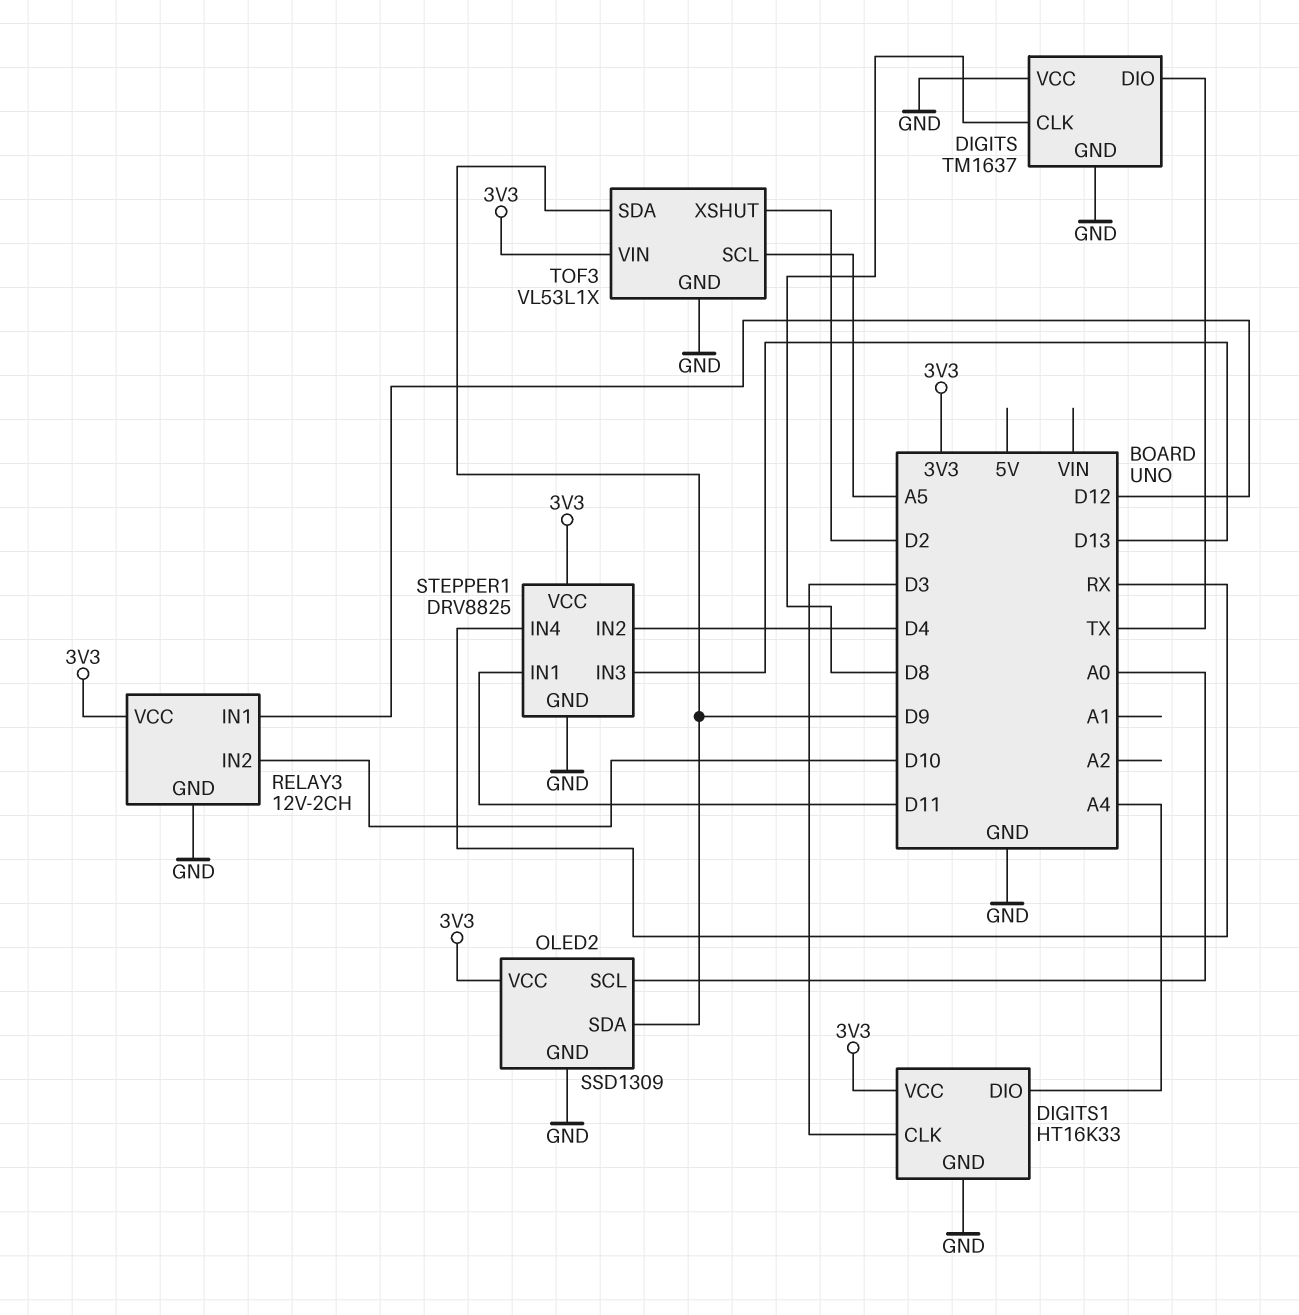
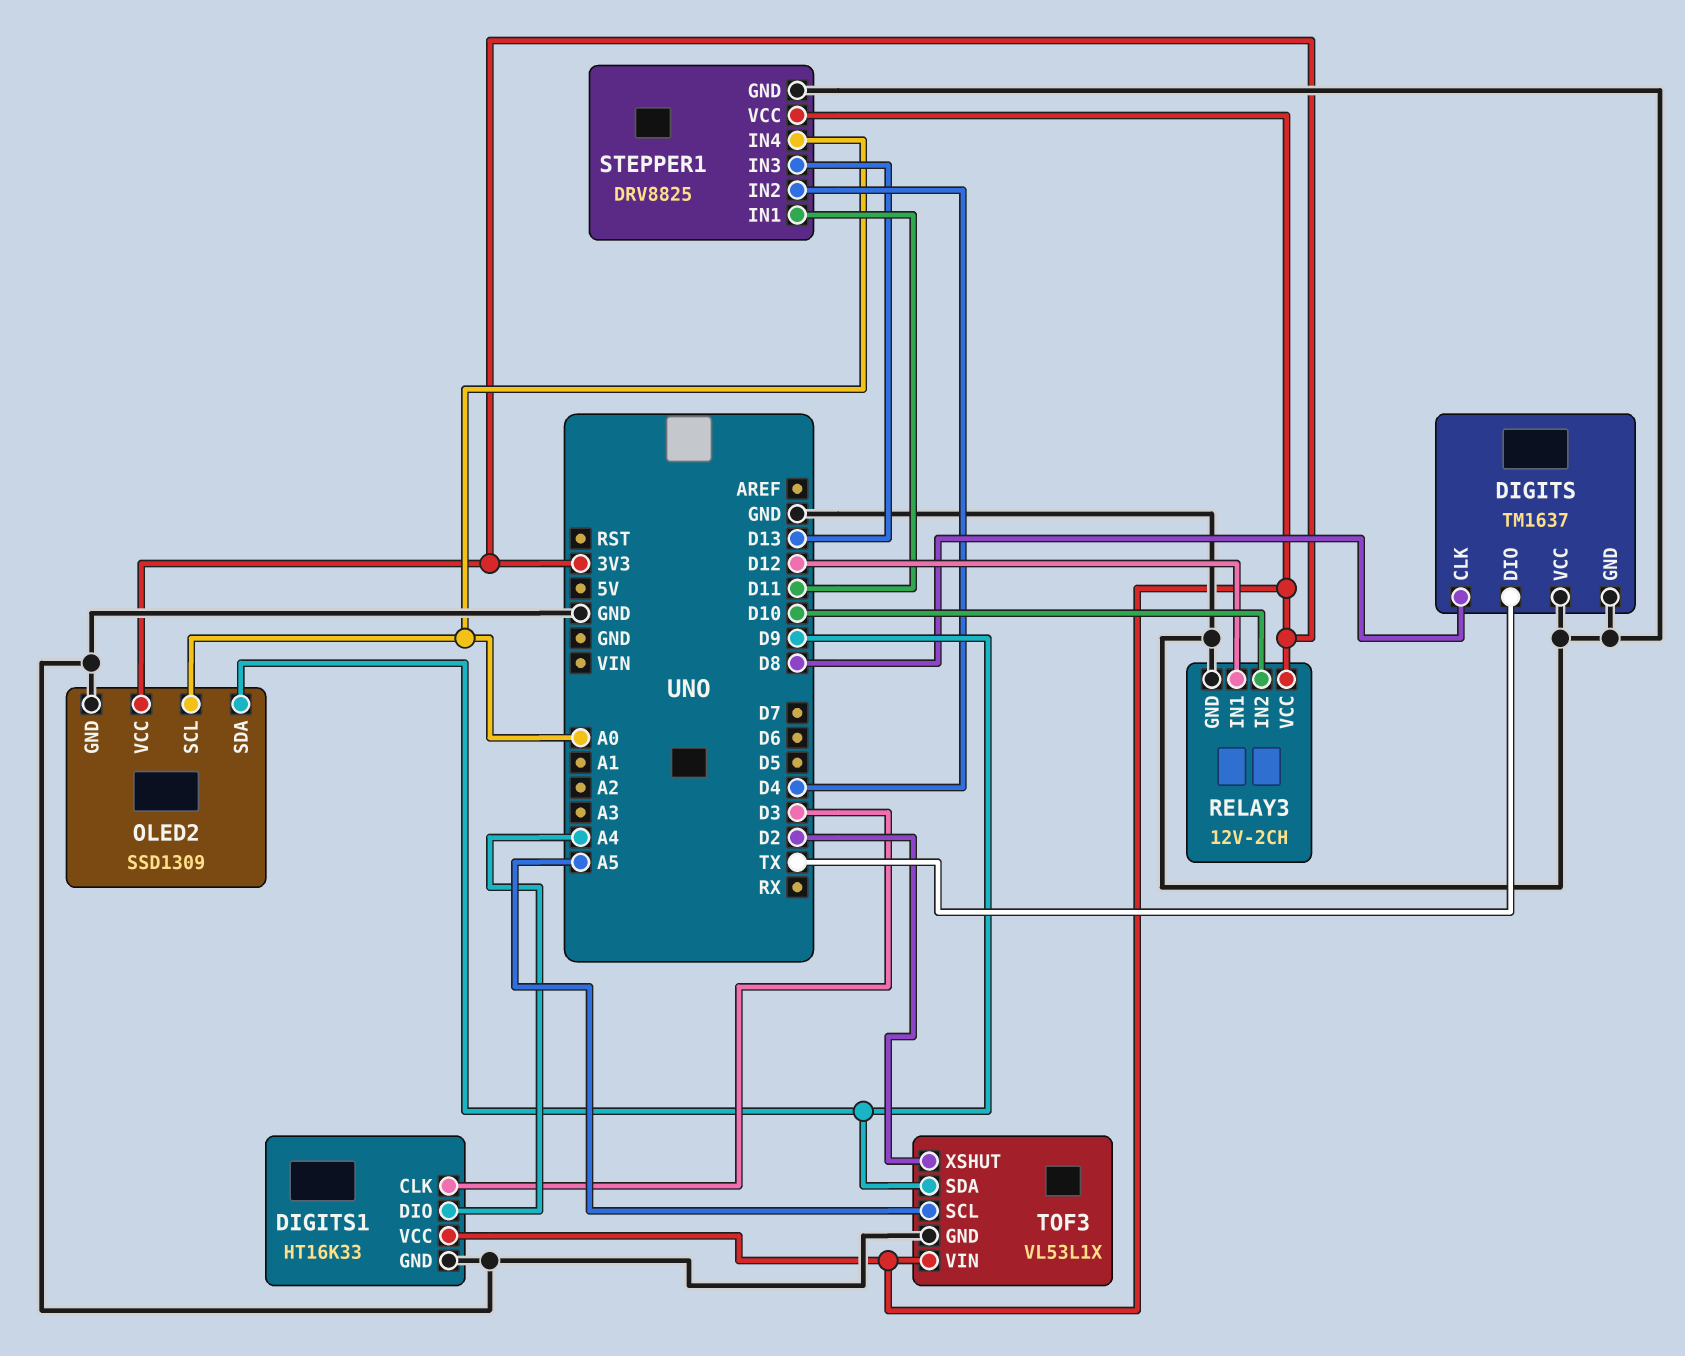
STEPPER1 pin IN4: RX -> A0

